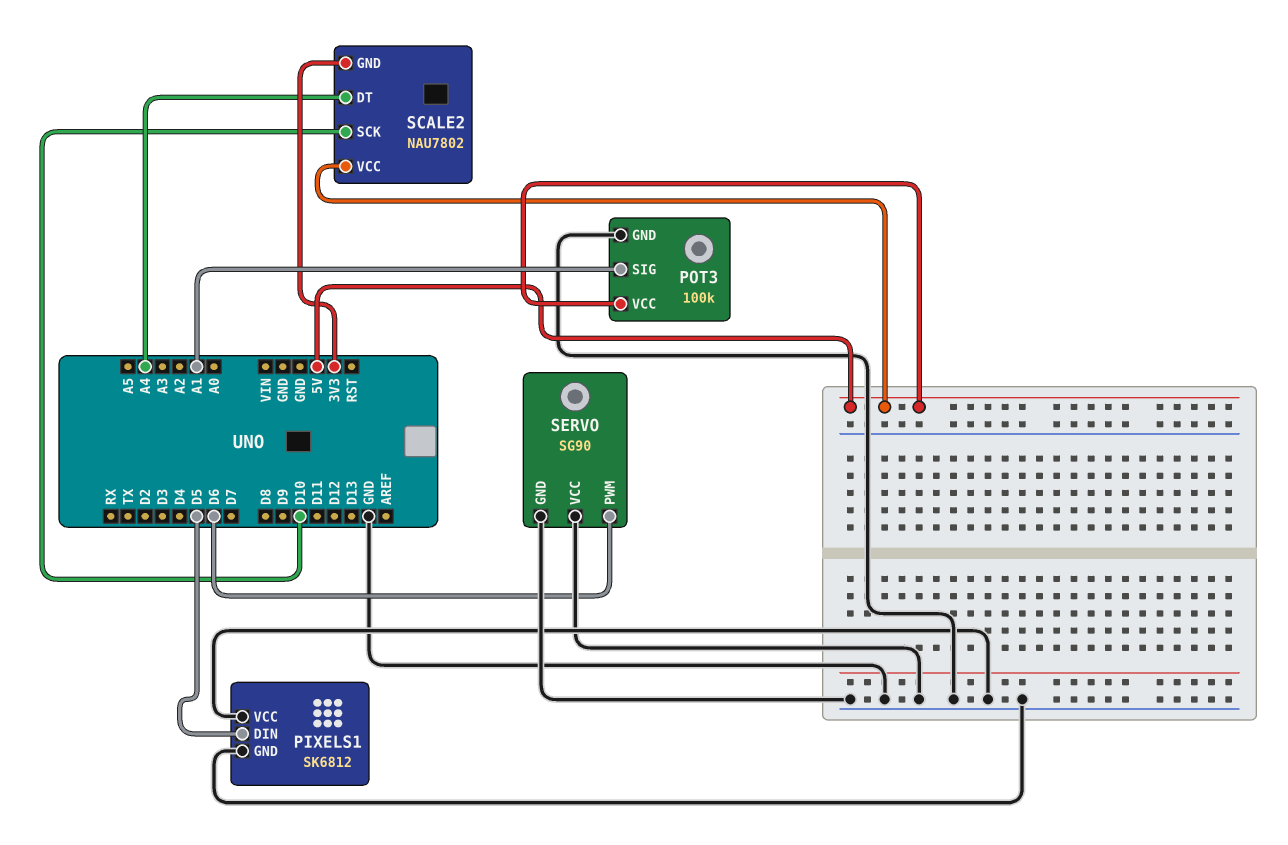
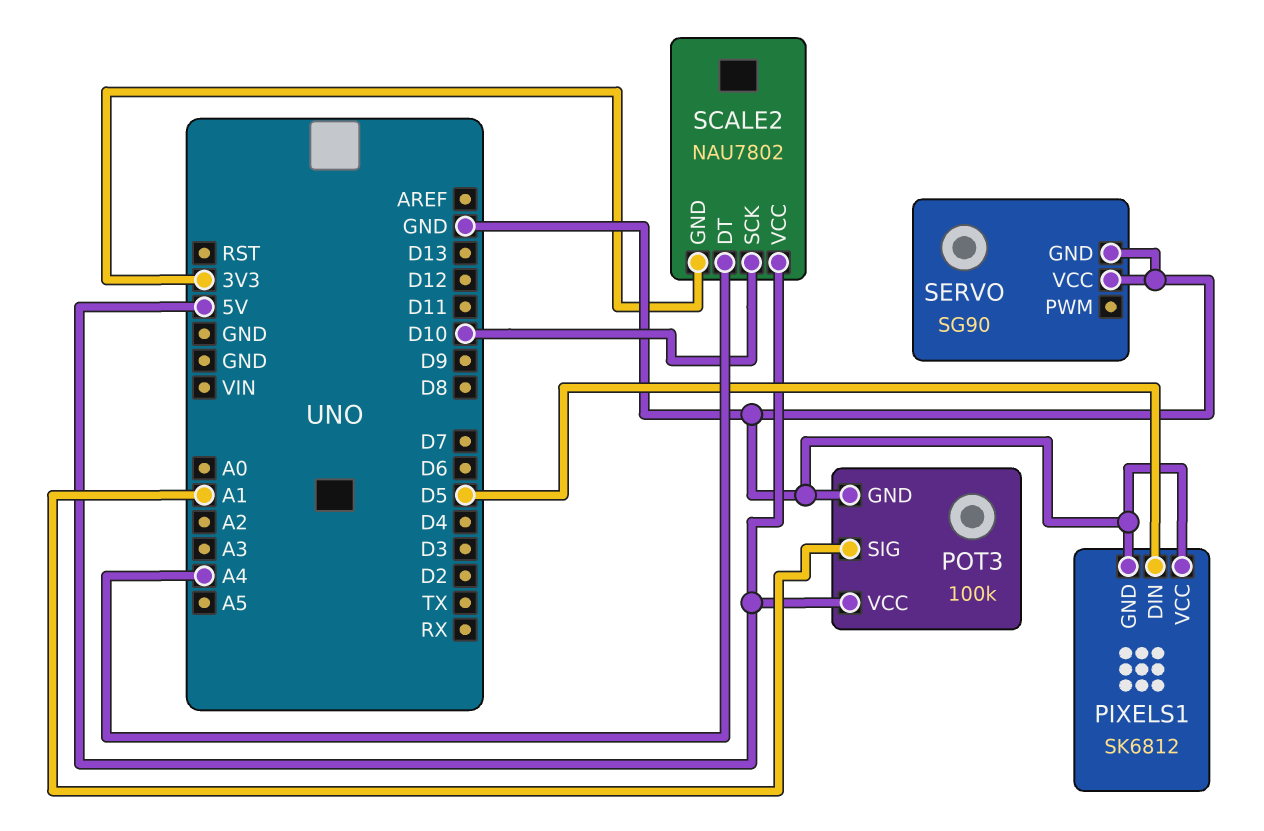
SERVO pin PWM: D6 -> none

